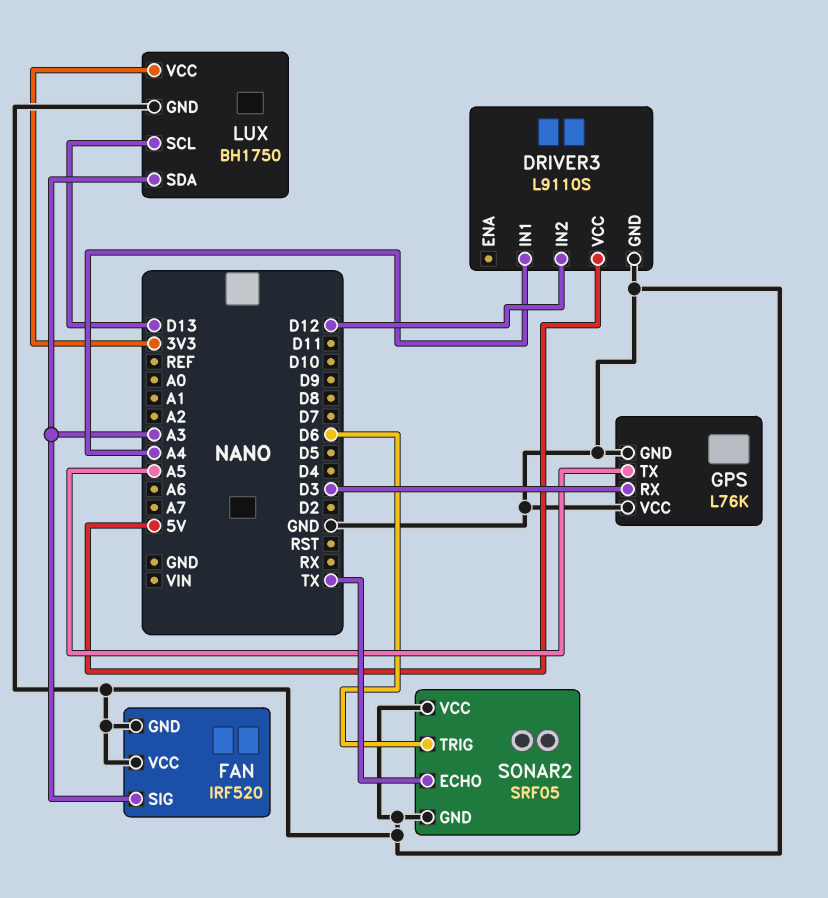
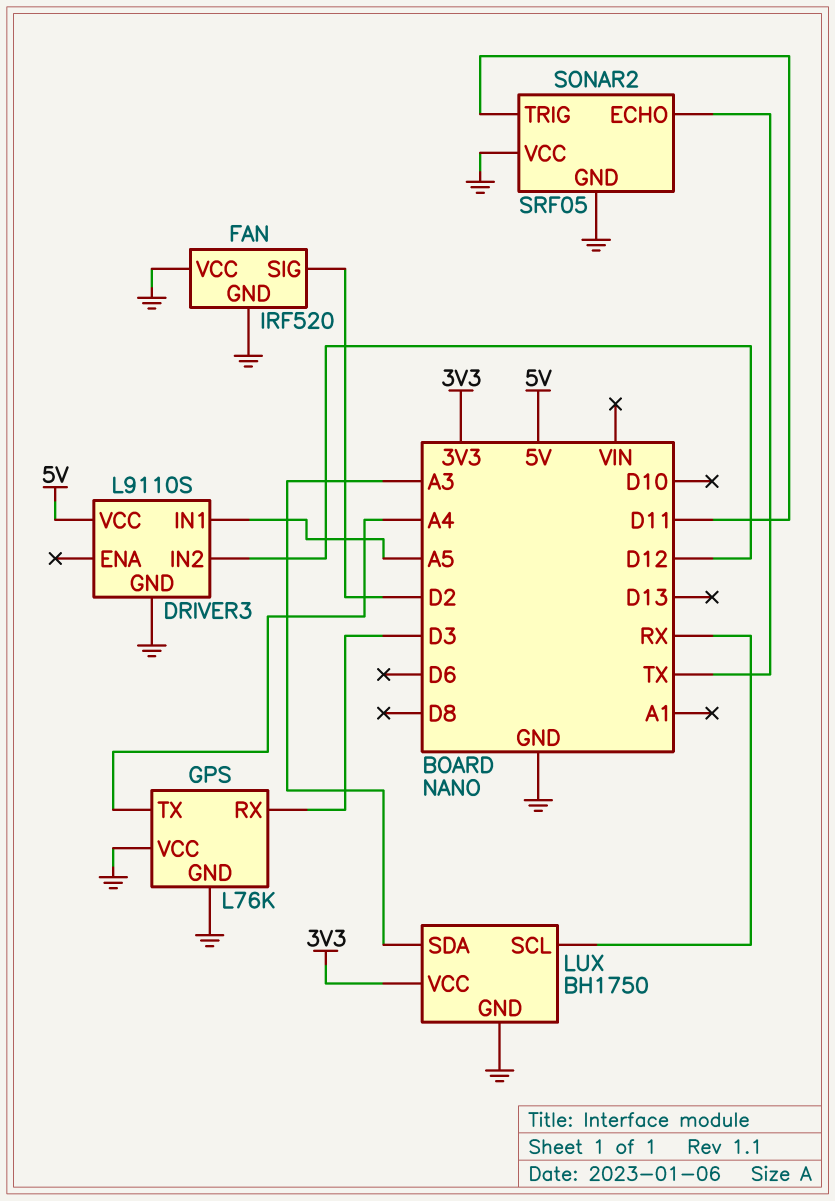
DRIVER3 pin IN1: A4 -> A5
FAN pin SIG: A3 -> D2
GPS pin TX: A5 -> A4
LUX pin SCL: D13 -> RX
SONAR2 pin TRIG: D6 -> D11

